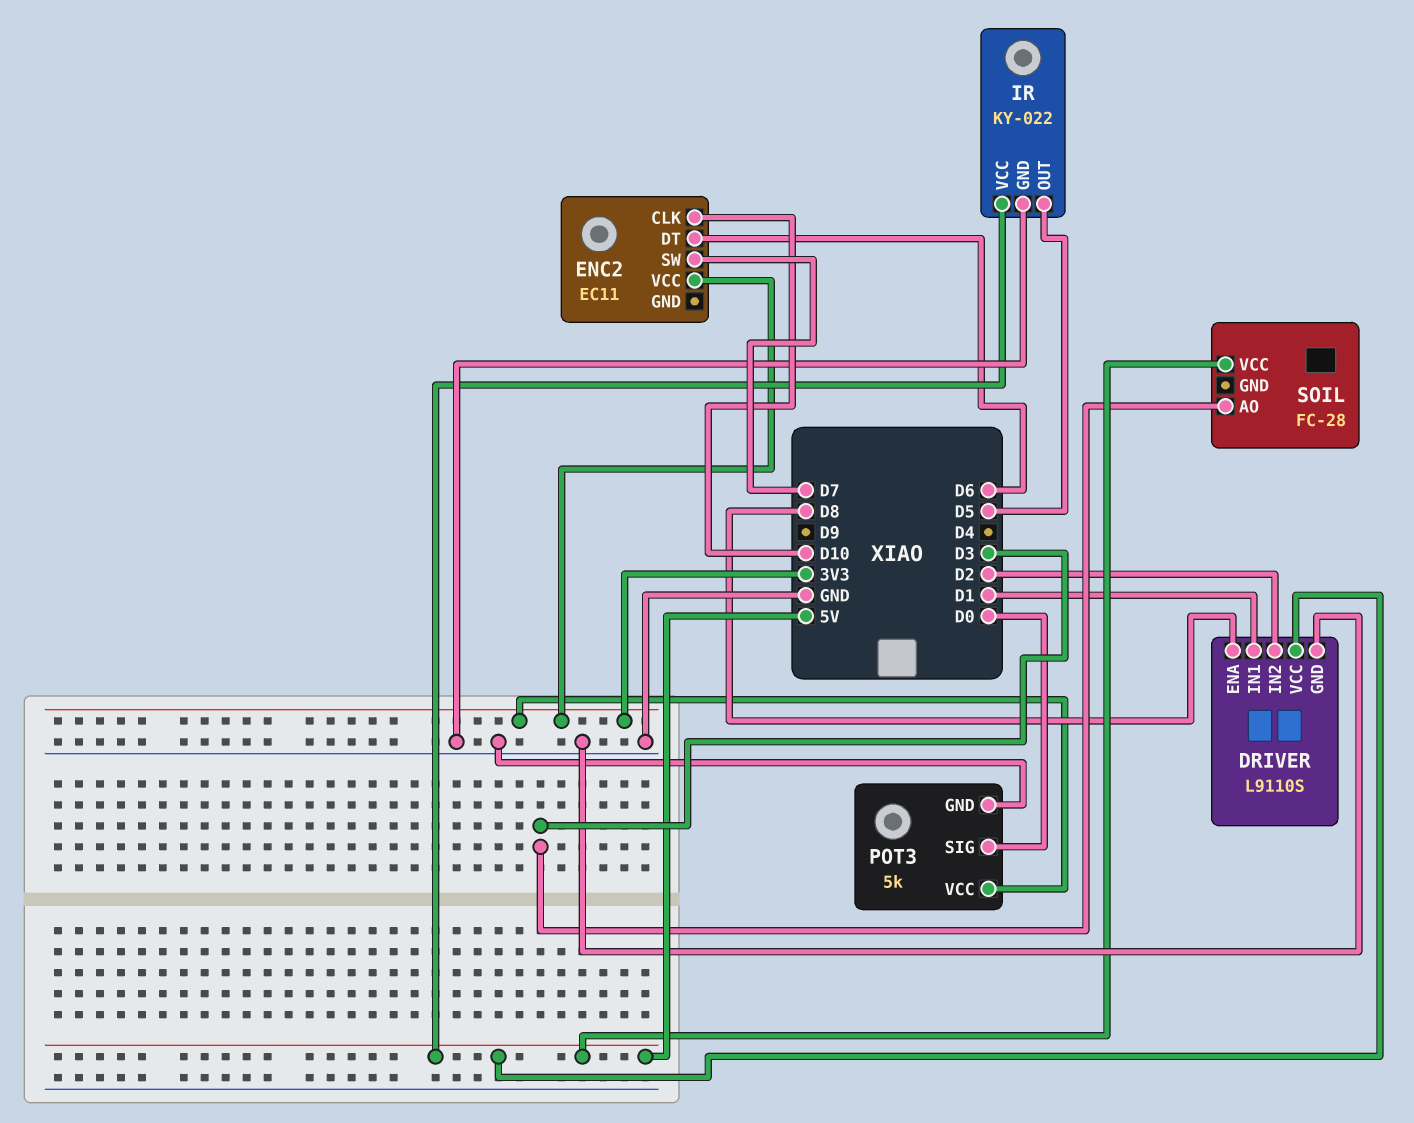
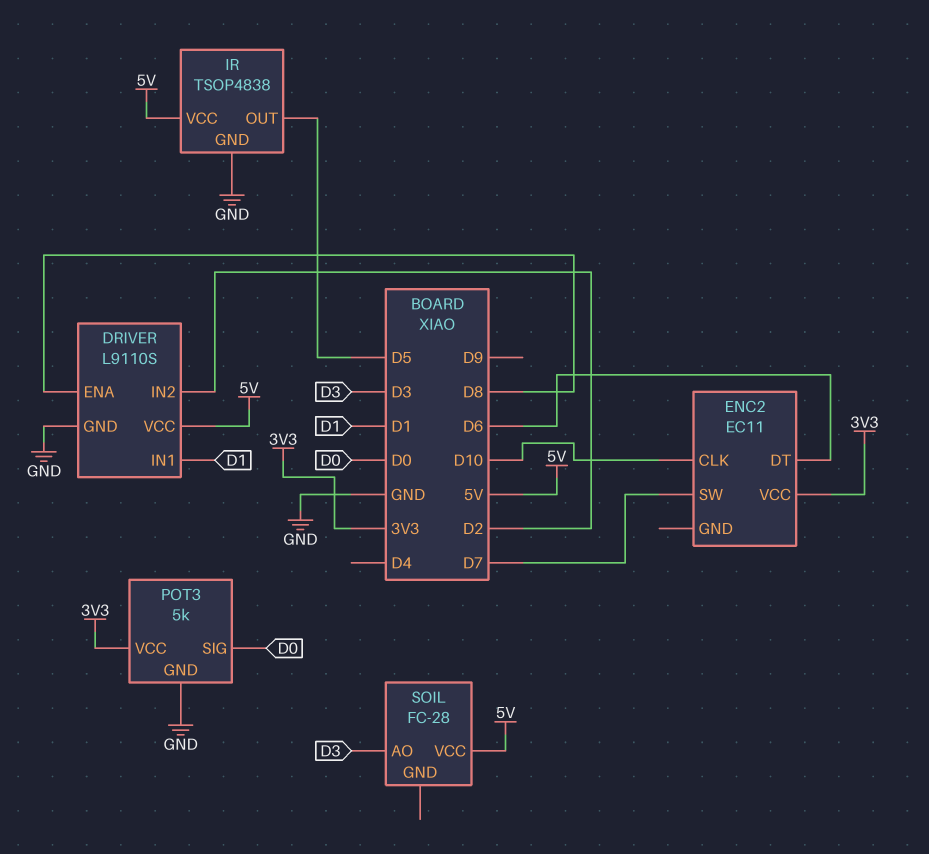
IR: KY-022 -> TSOP4838

